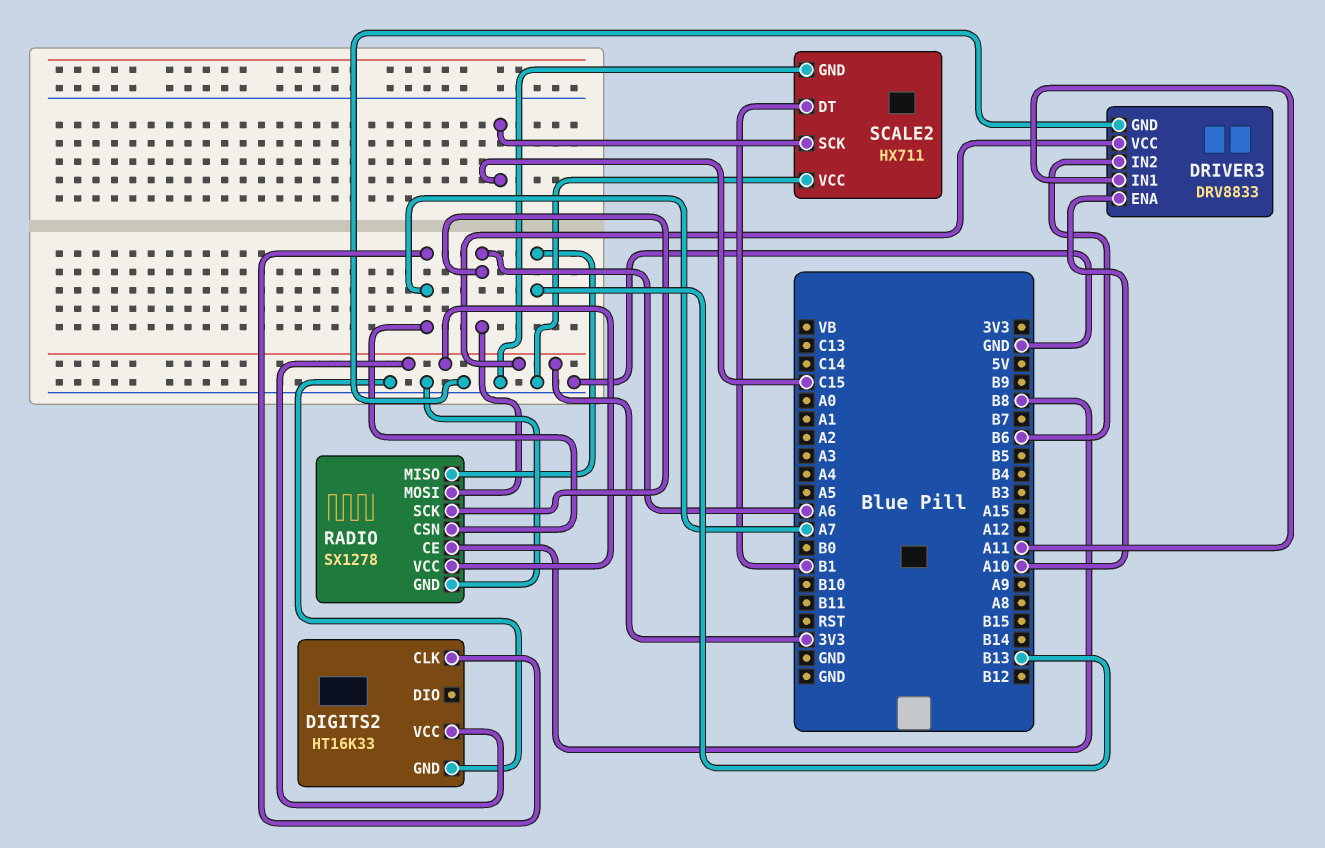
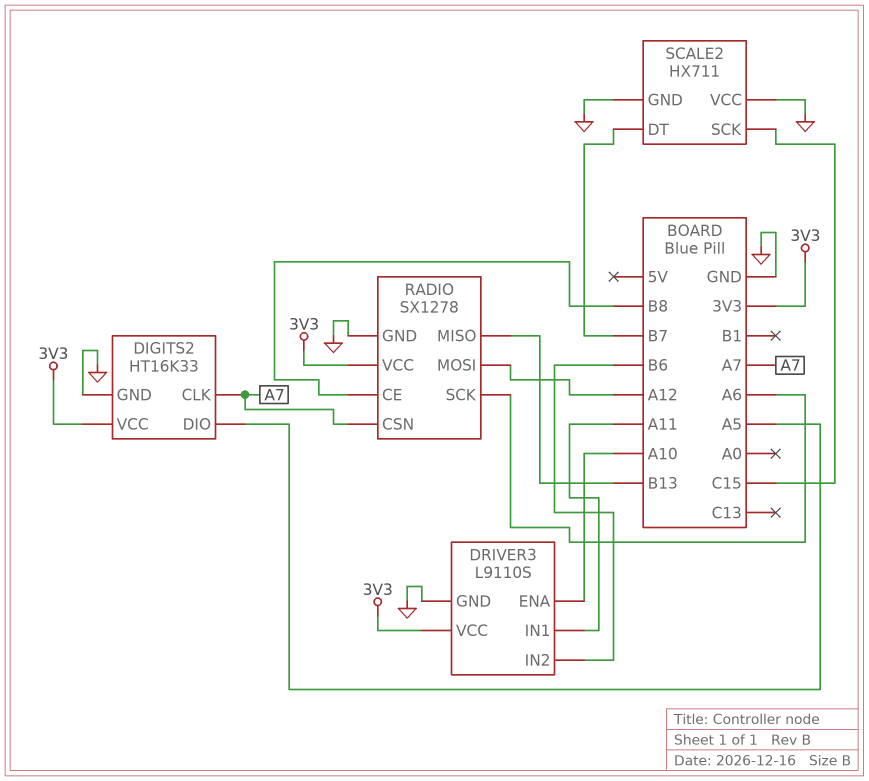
DIGITS2 pin DIO: none -> A5
DRIVER3: DRV8833 -> L9110S
RADIO pin MOSI: A6 -> A12
SCALE2 pin DT: B1 -> B7

